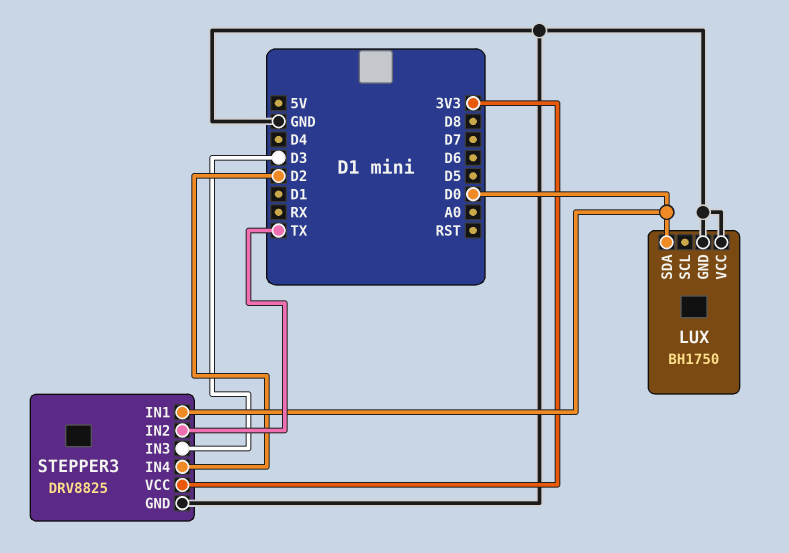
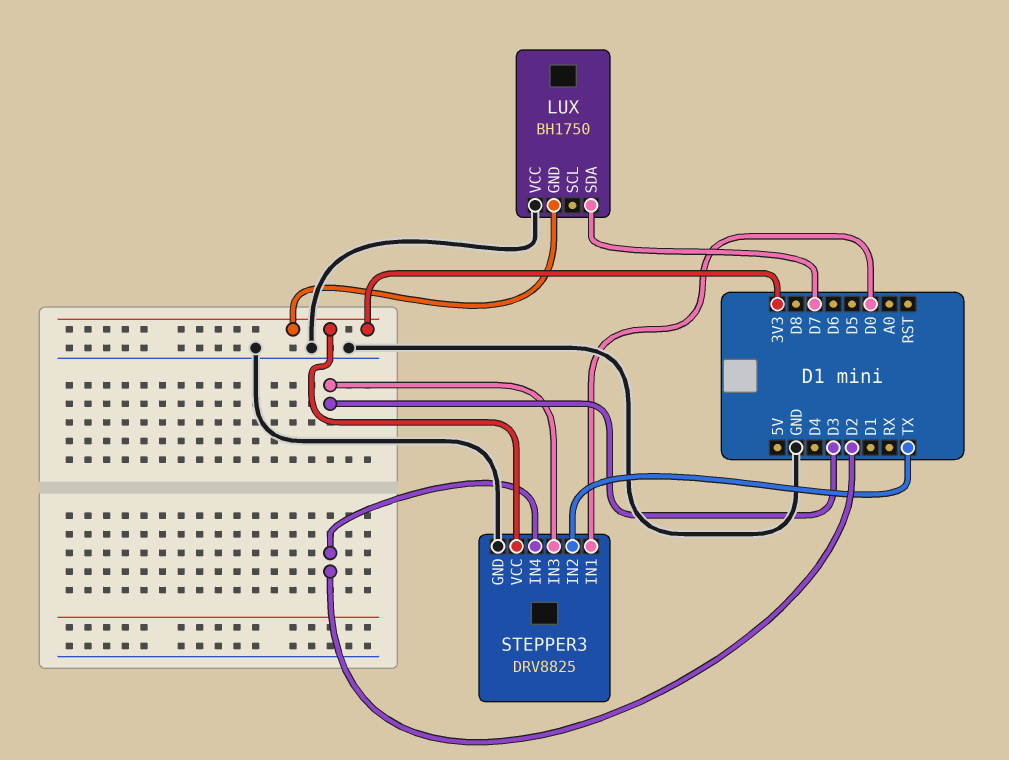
LUX pin GND: GND -> 3V3
LUX pin SDA: D0 -> D7

